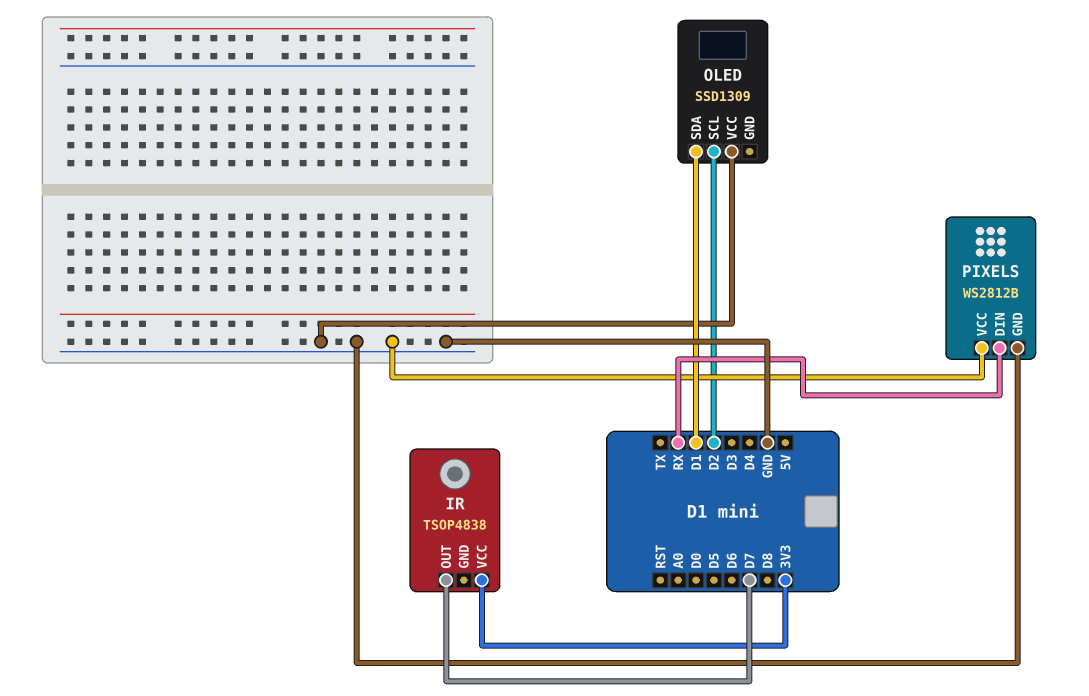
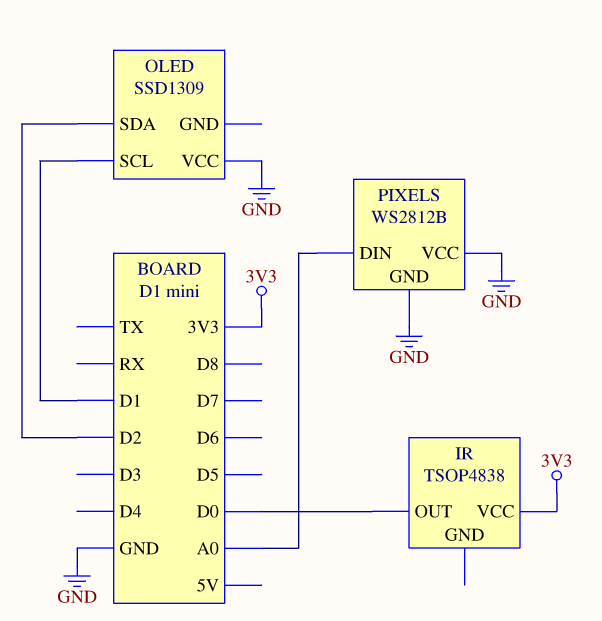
IR pin OUT: D7 -> D0
OLED pin SCL: D2 -> D1
OLED pin SDA: D1 -> D2
PIXELS pin DIN: RX -> A0

